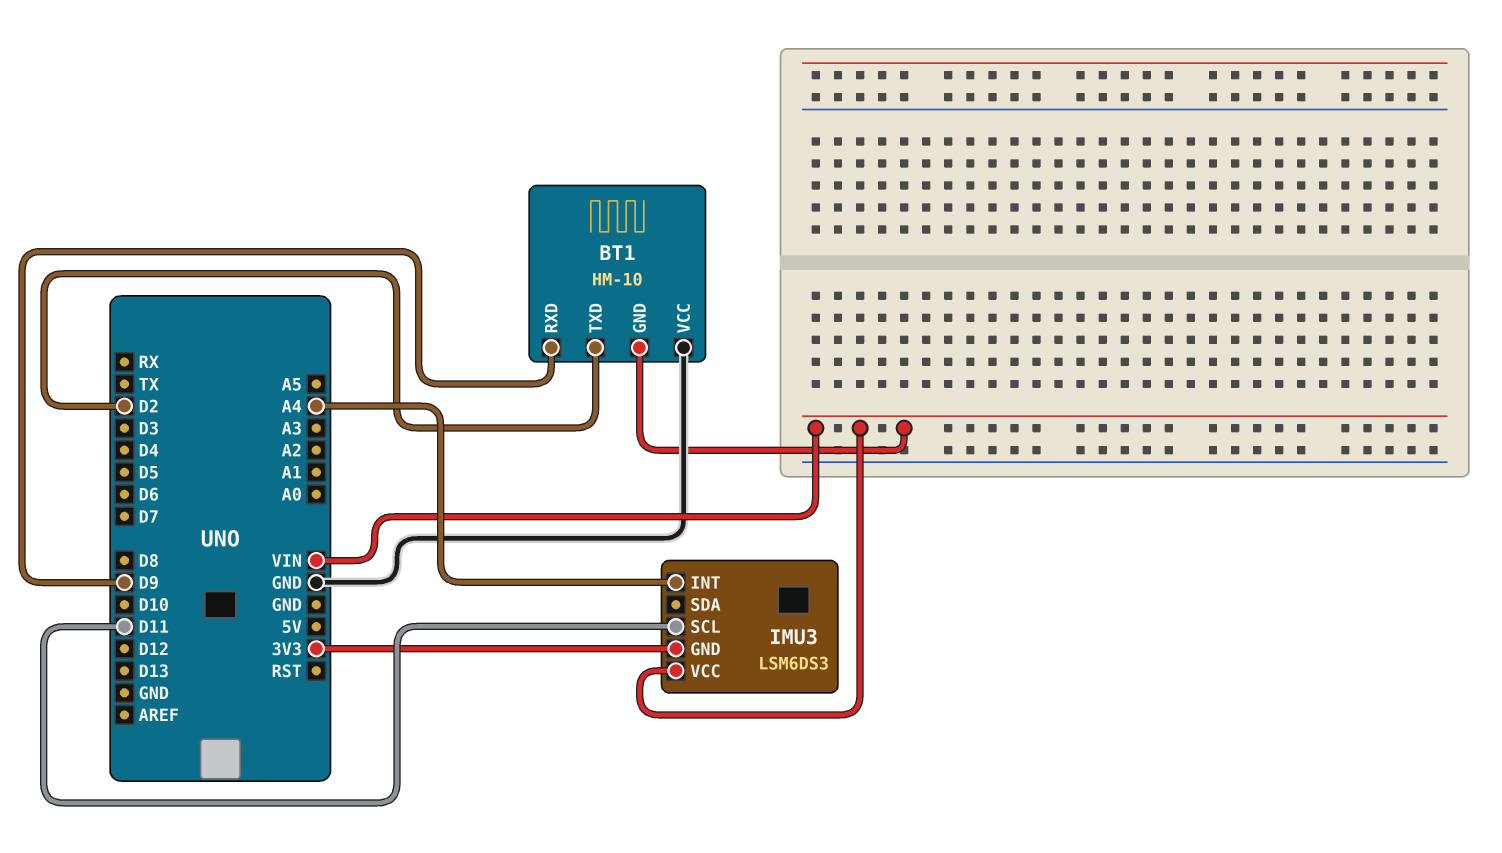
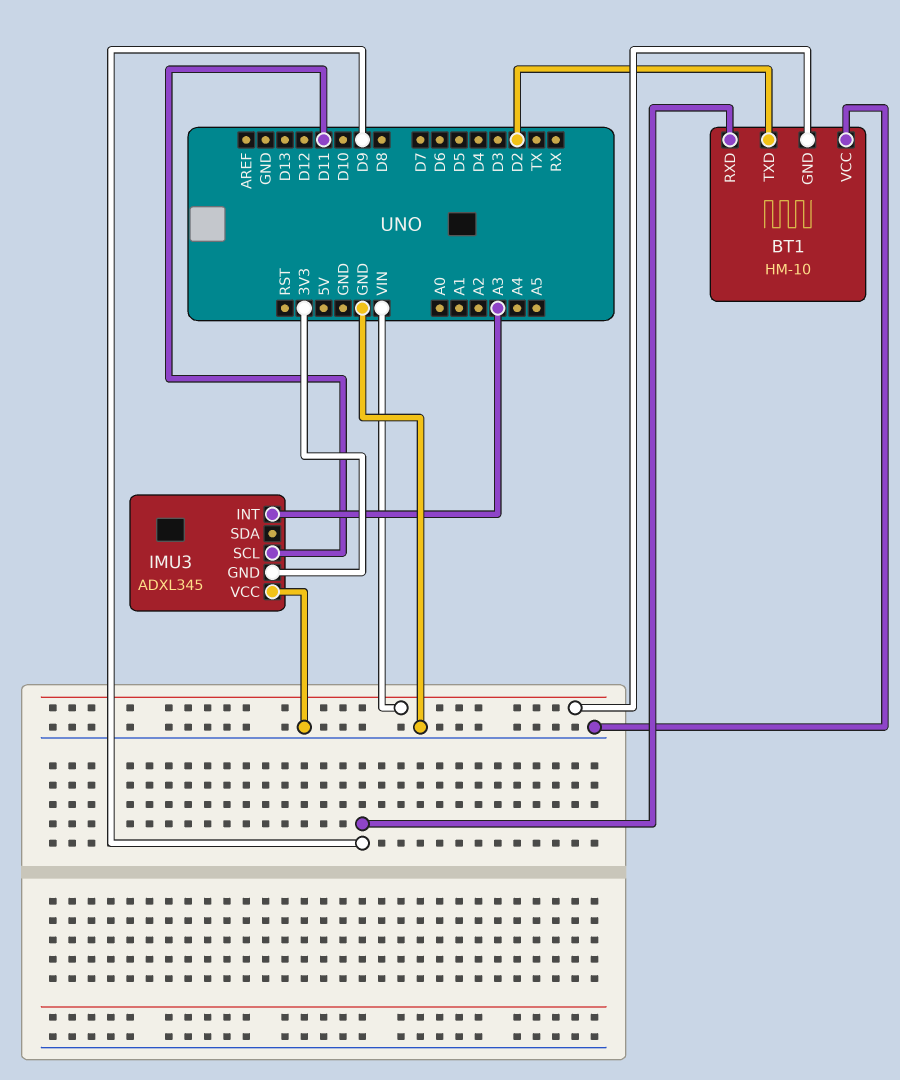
IMU3: LSM6DS3 -> ADXL345
IMU3 pin INT: A4 -> A3
IMU3 pin VCC: VIN -> GND

